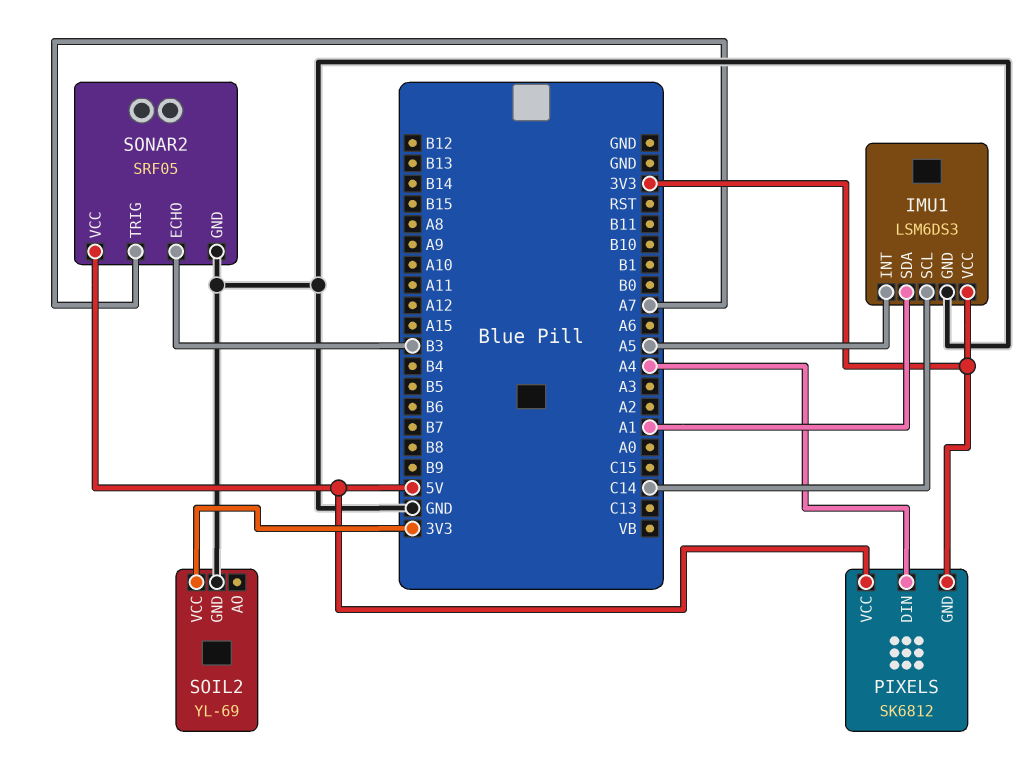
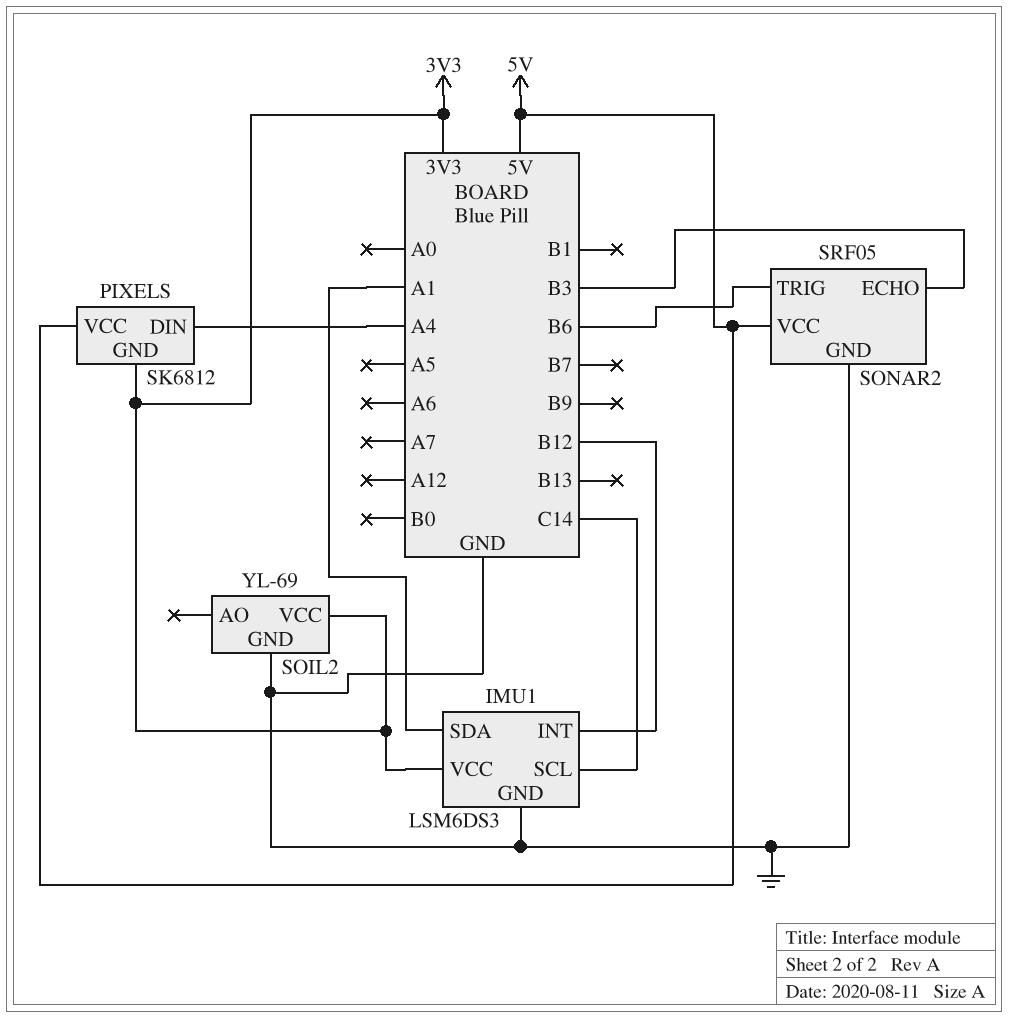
IMU1 pin INT: A5 -> B12
SONAR2 pin TRIG: A7 -> B6

